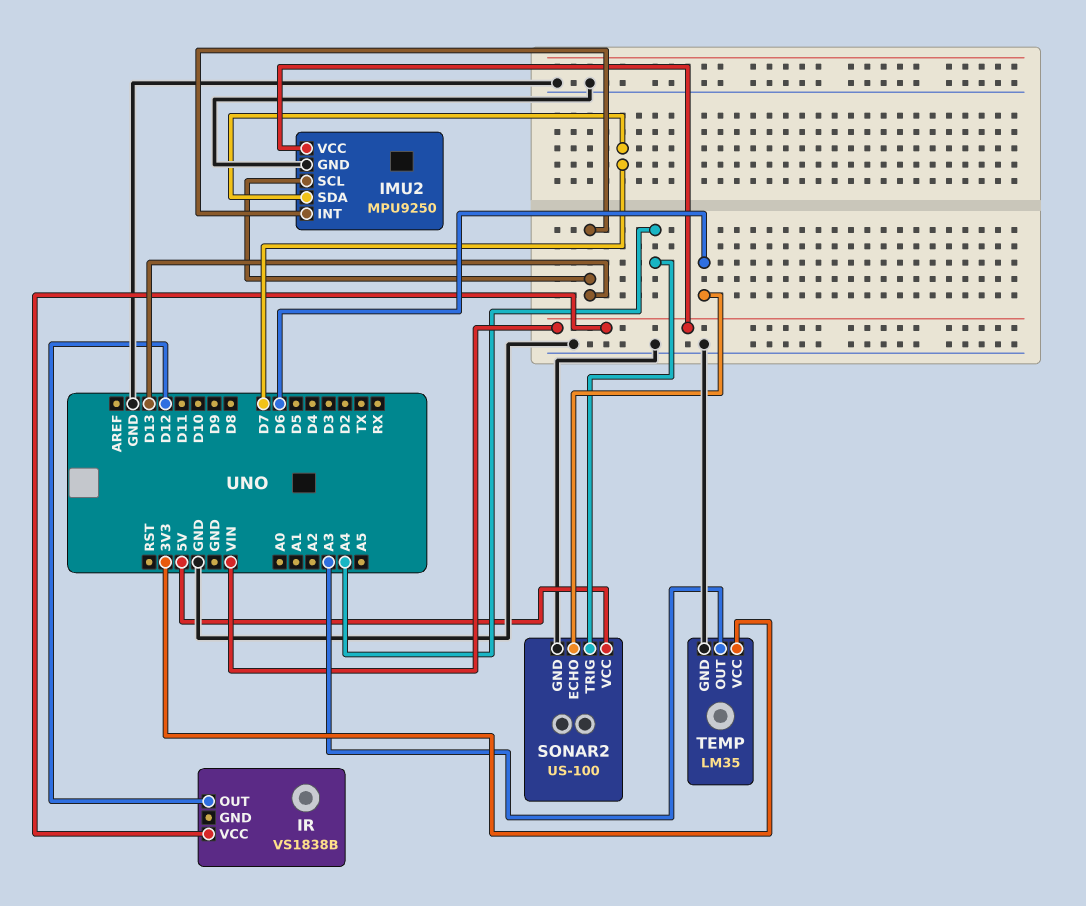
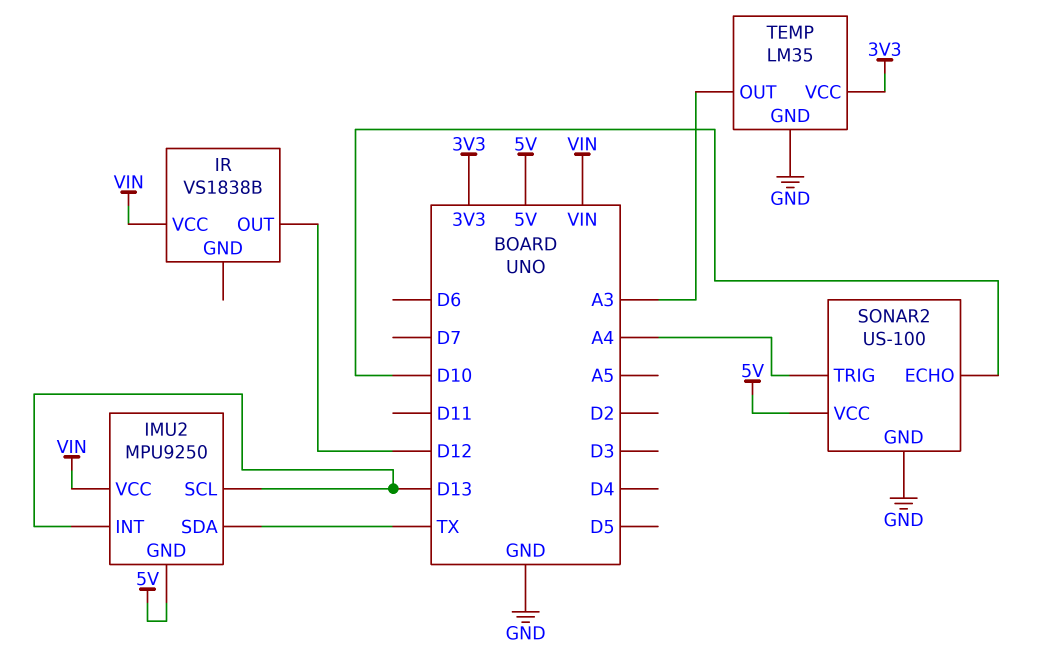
IMU2 pin GND: GND -> 5V
IMU2 pin SDA: D7 -> TX
SONAR2 pin ECHO: D6 -> D10

